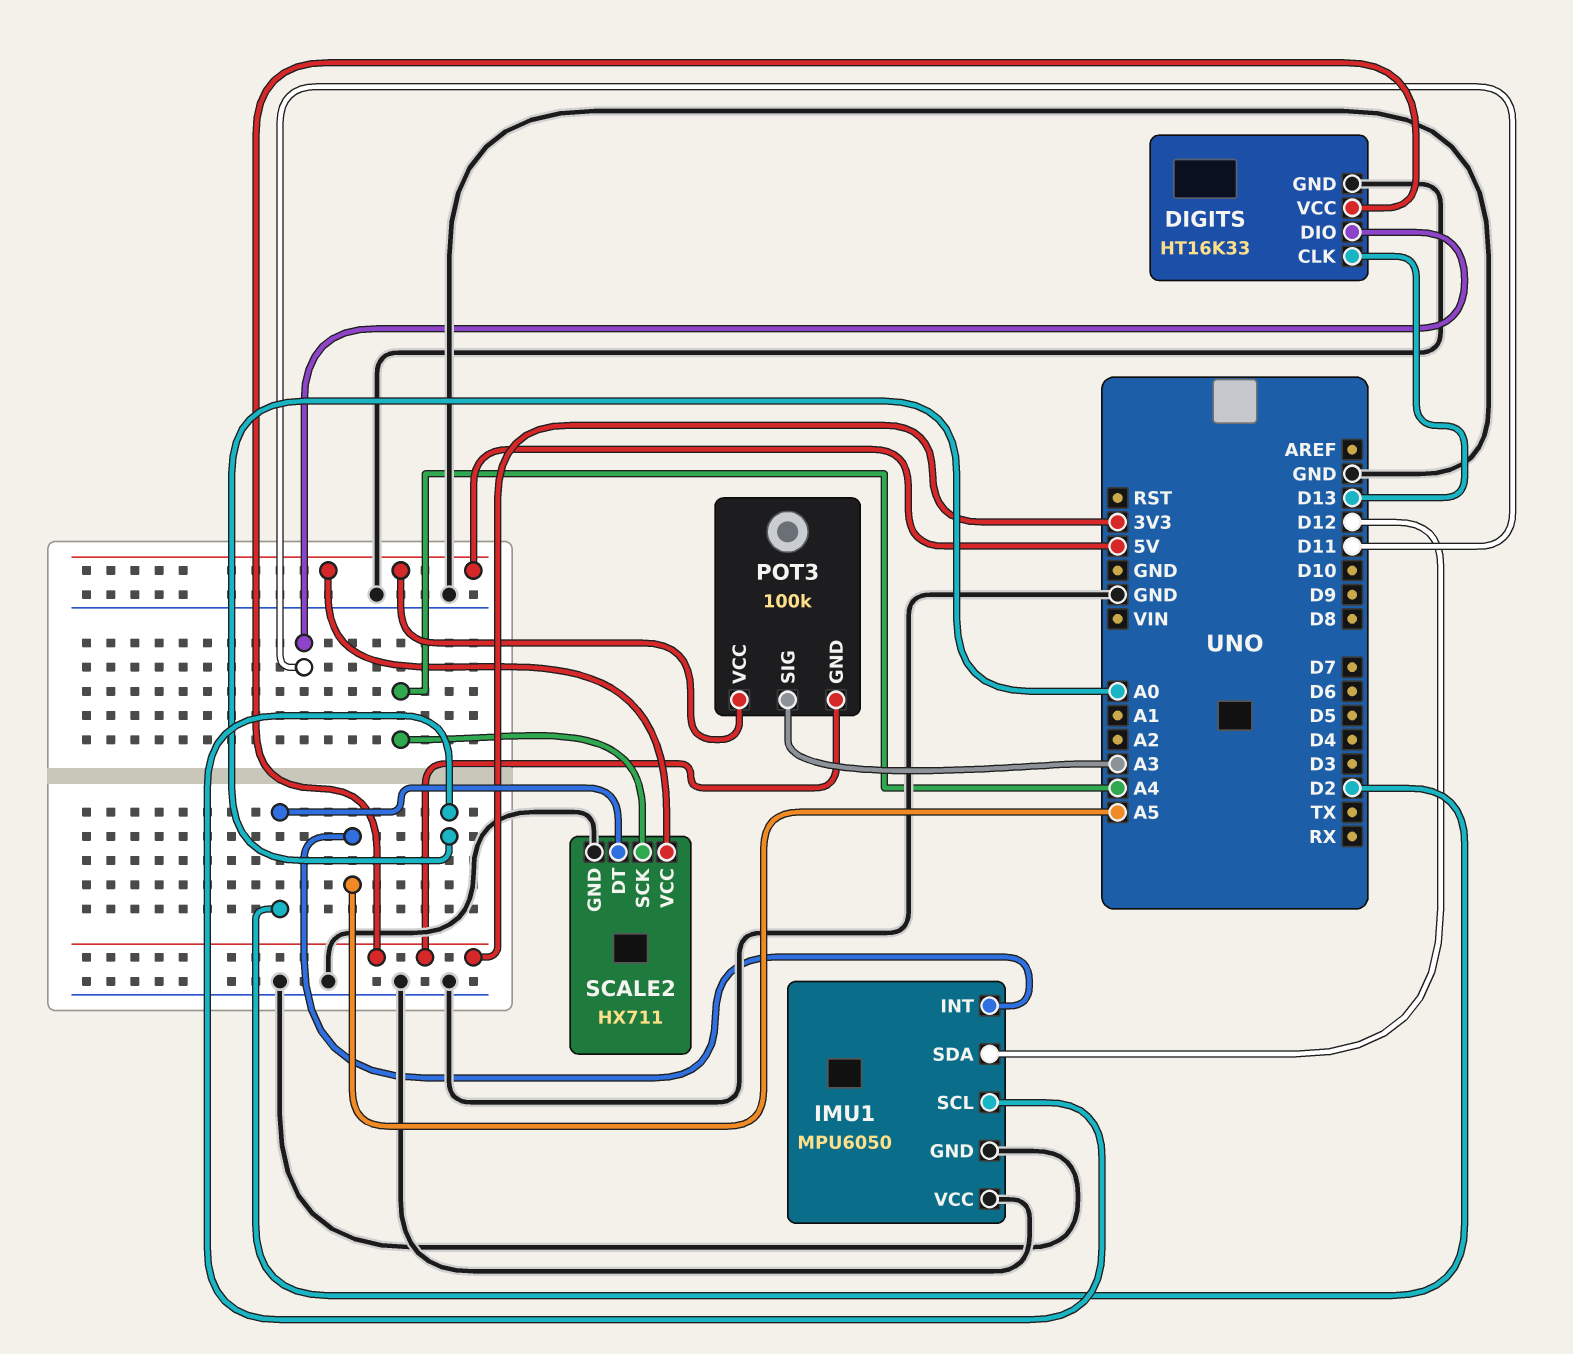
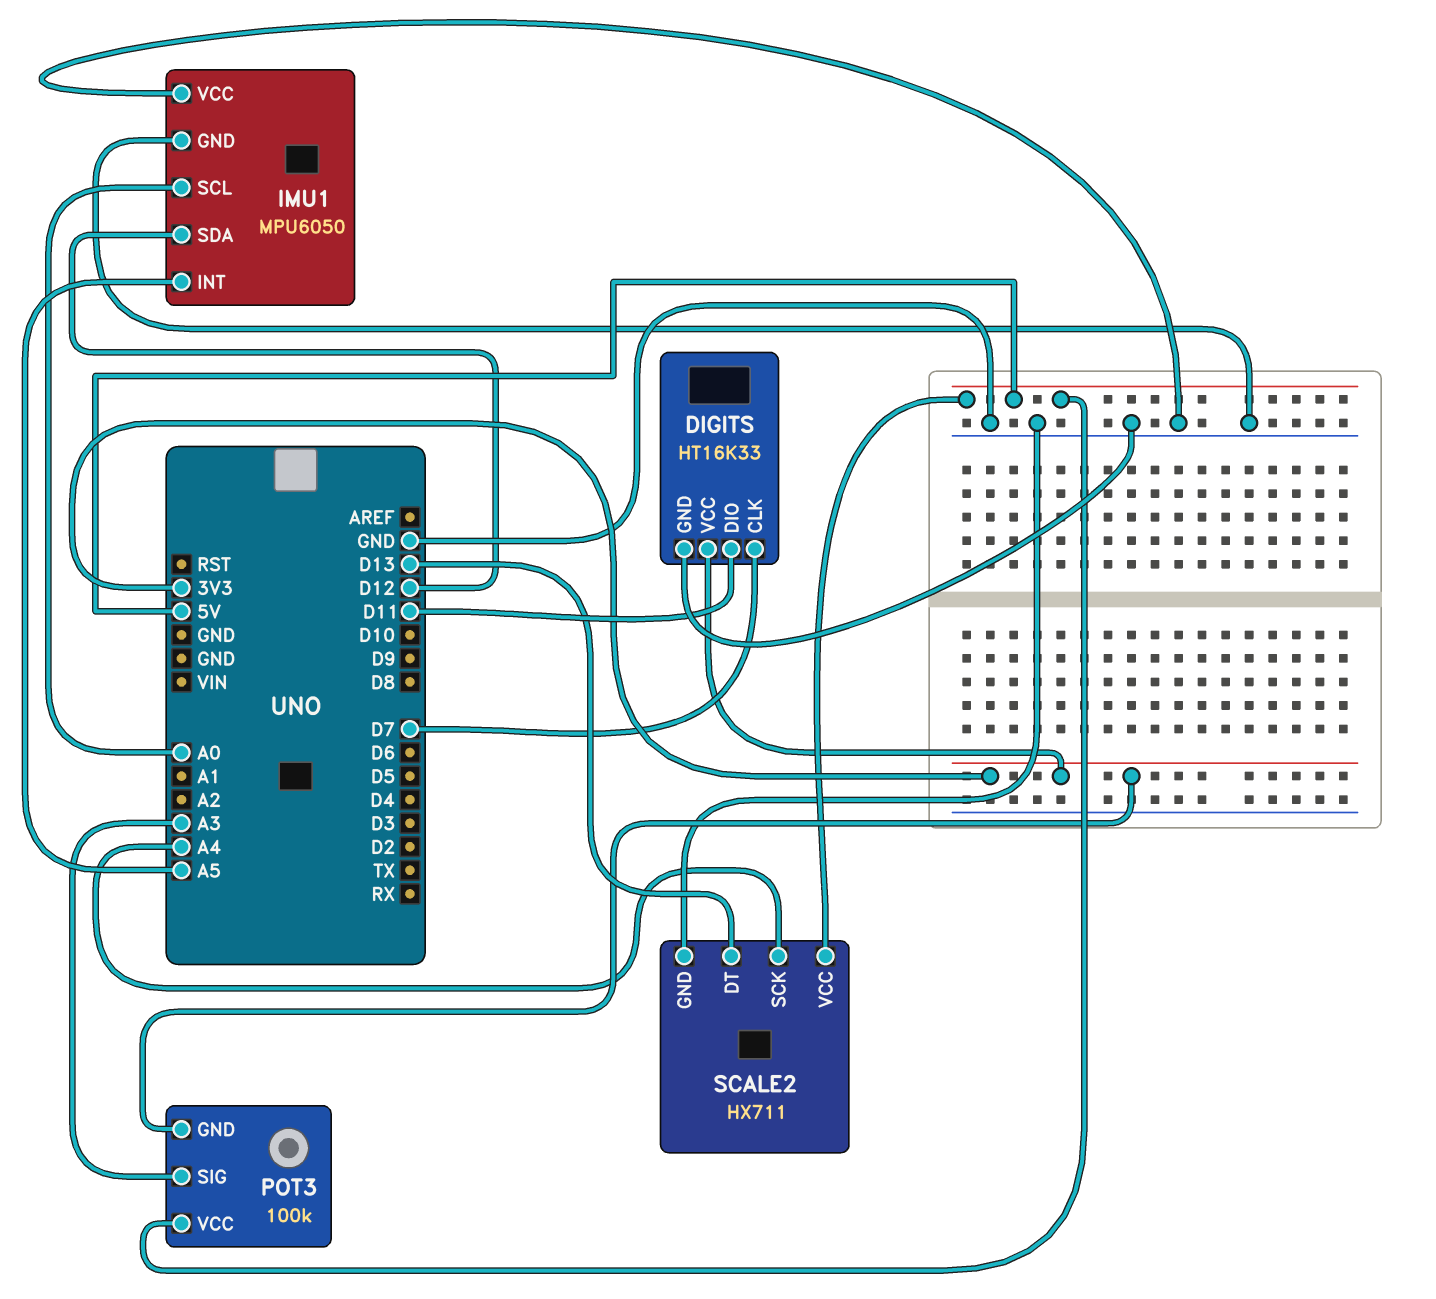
DIGITS pin CLK: D13 -> D7
SCALE2 pin DT: D2 -> D13

